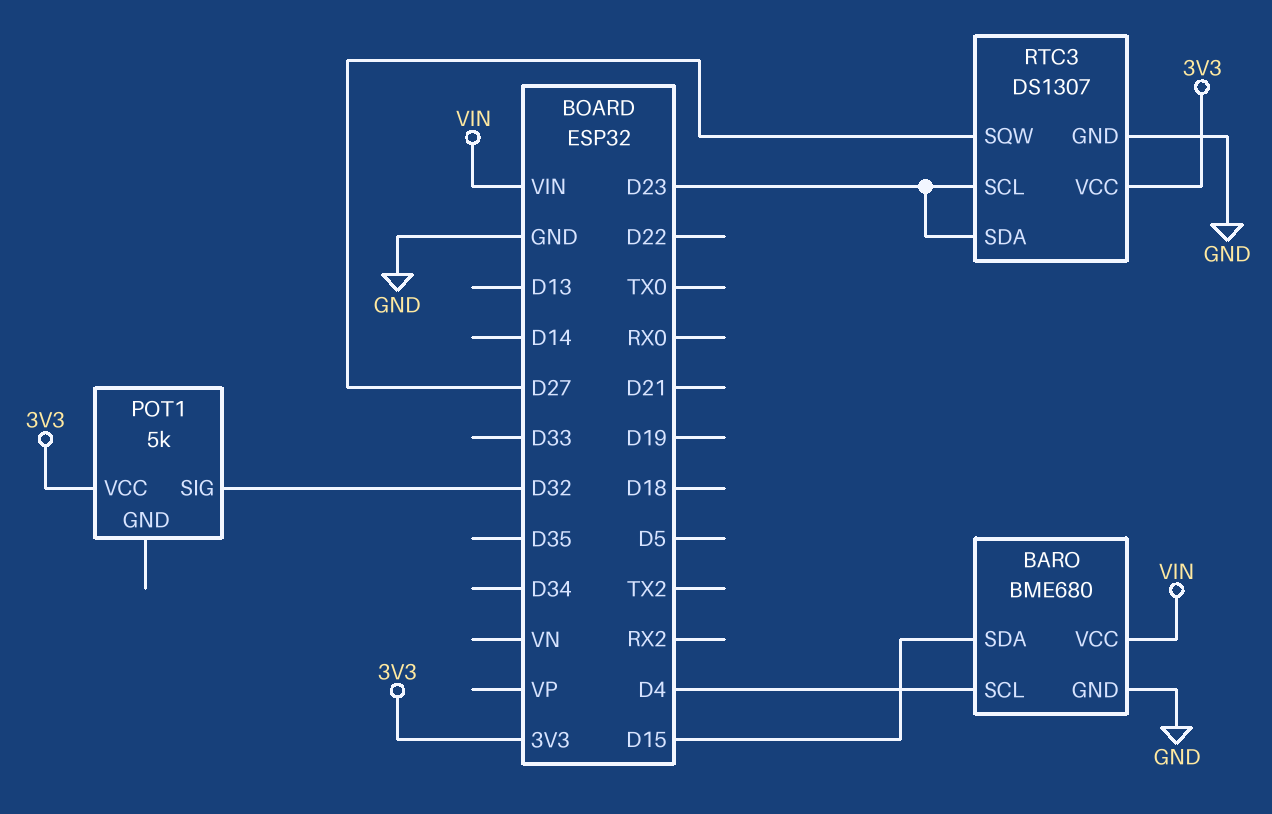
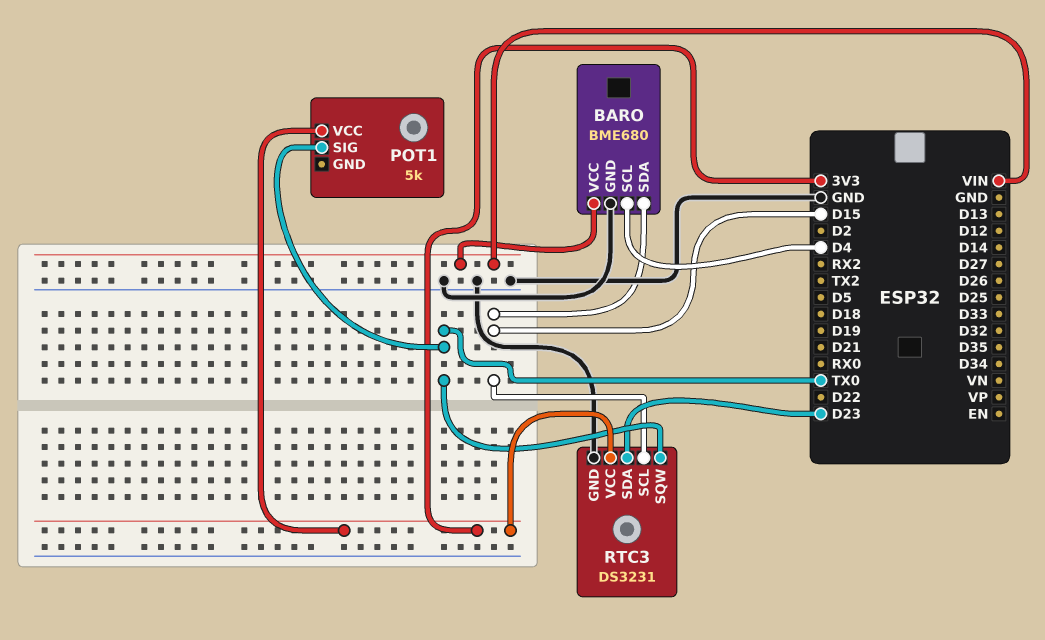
POT1 pin SIG: D32 -> TX0
RTC3: DS1307 -> DS3231
RTC3 pin SCL: D23 -> D15
RTC3 pin SQW: D27 -> TX0

